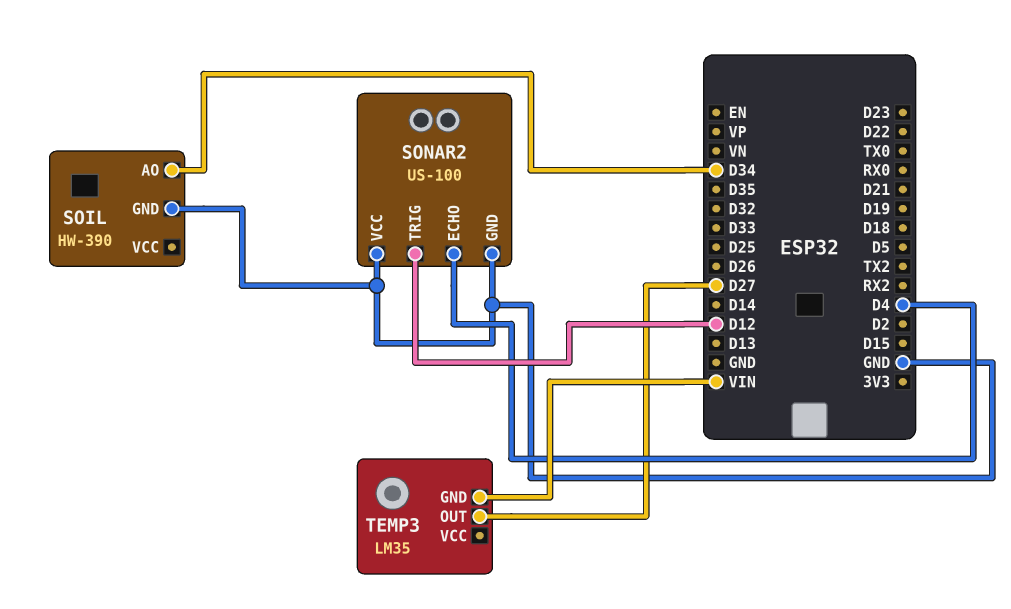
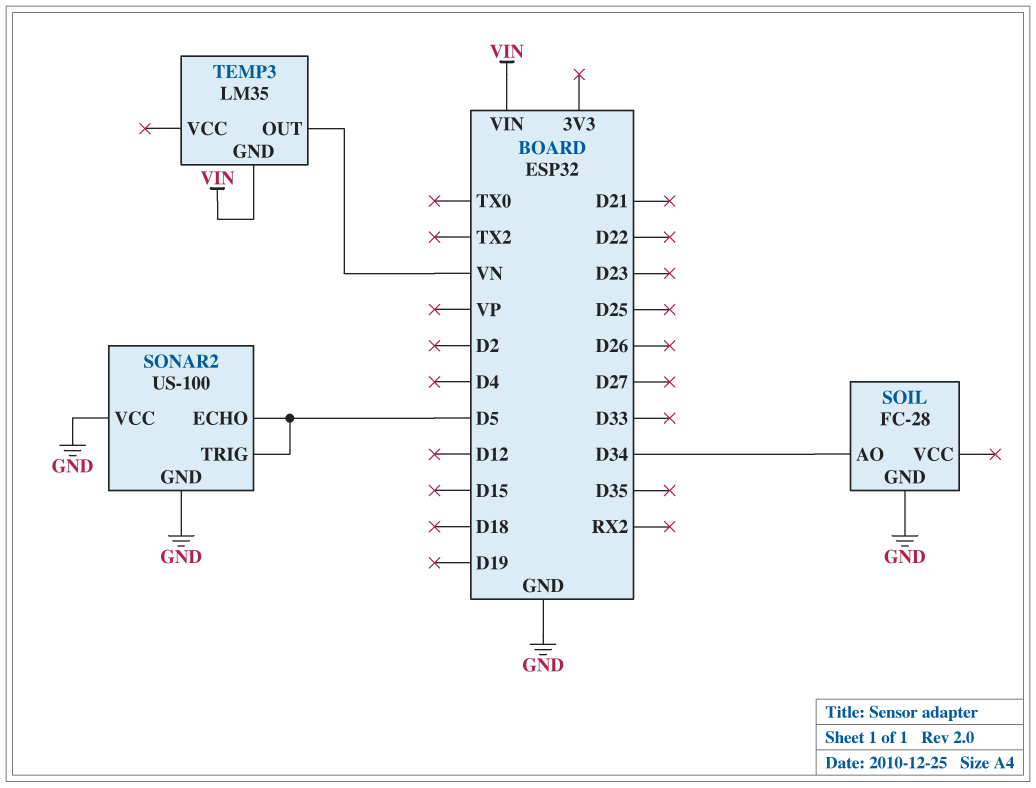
SOIL: HW-390 -> FC-28
SONAR2 pin ECHO: D4 -> D5
SONAR2 pin TRIG: D12 -> D5
TEMP3 pin OUT: D27 -> VN

